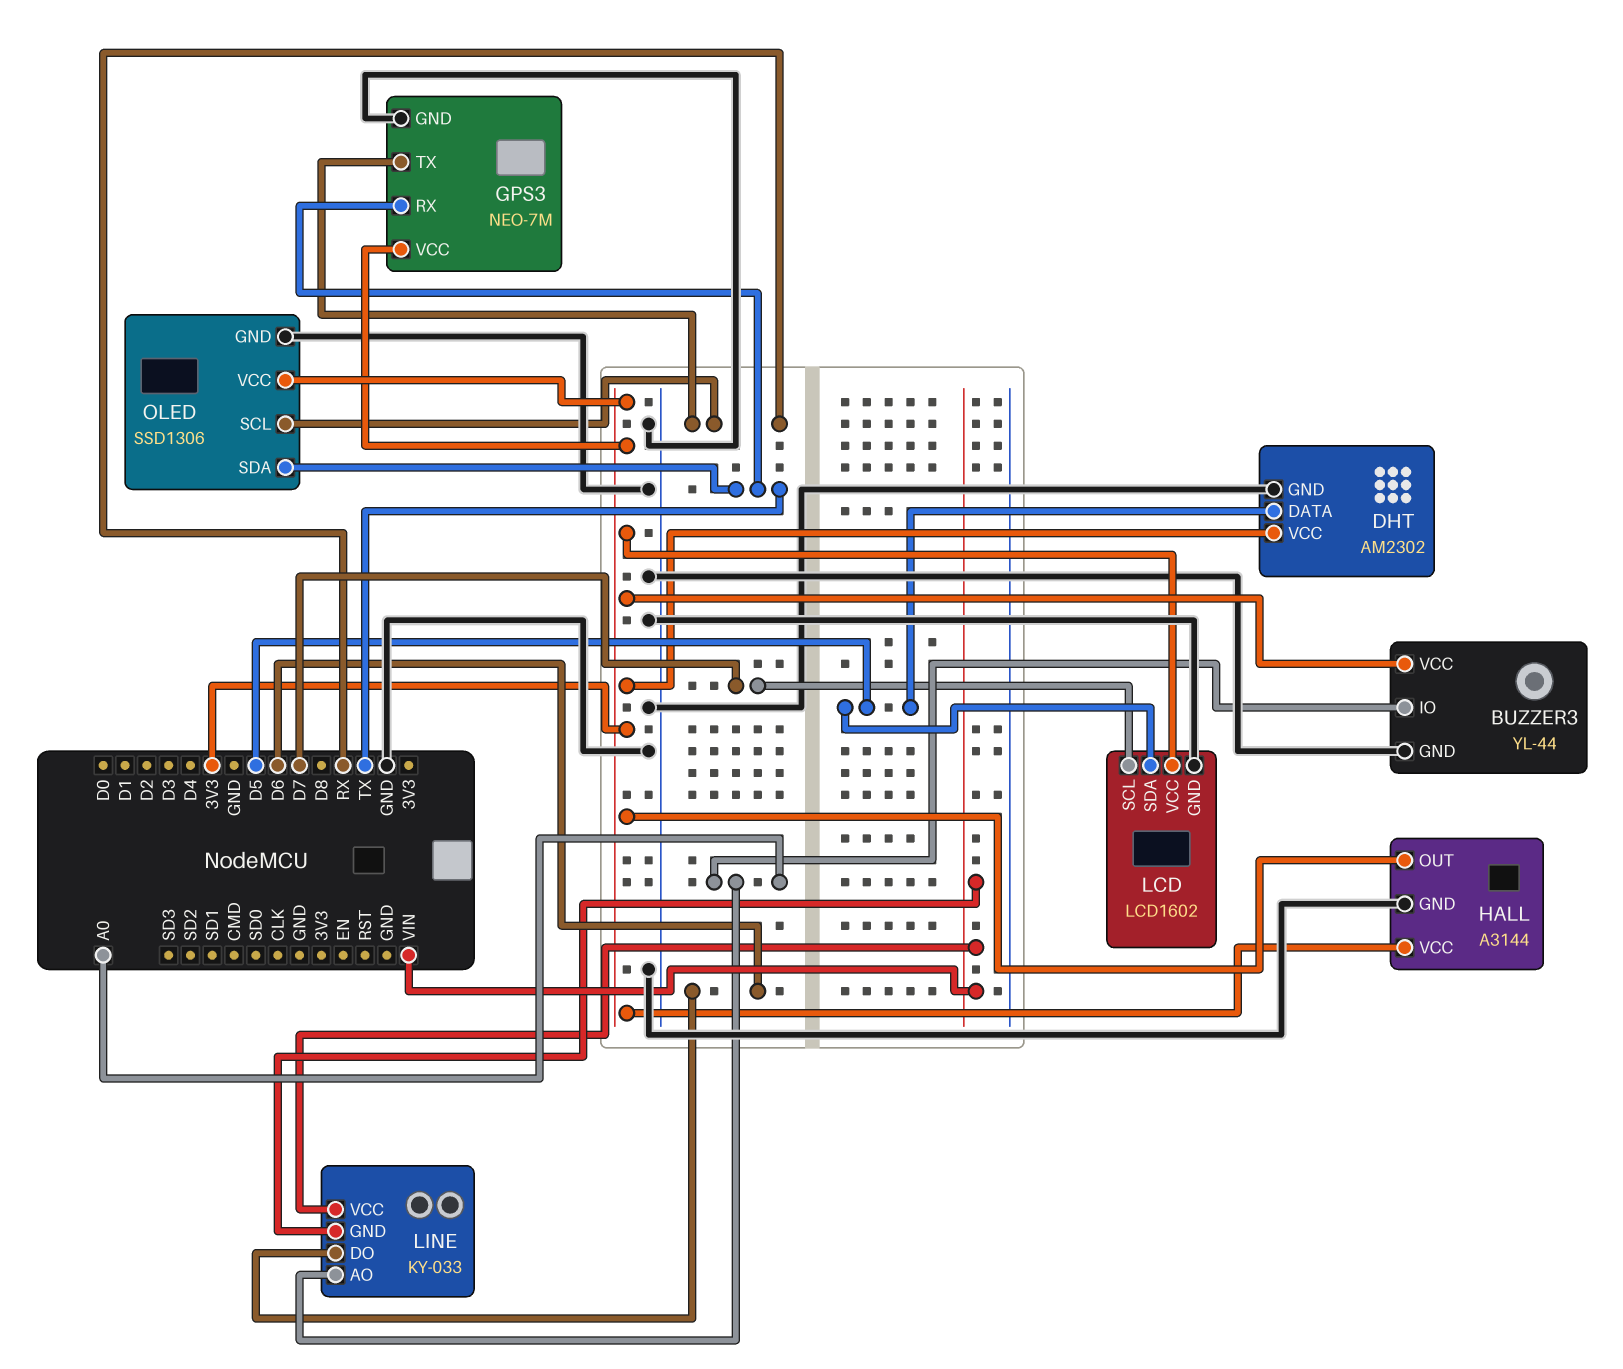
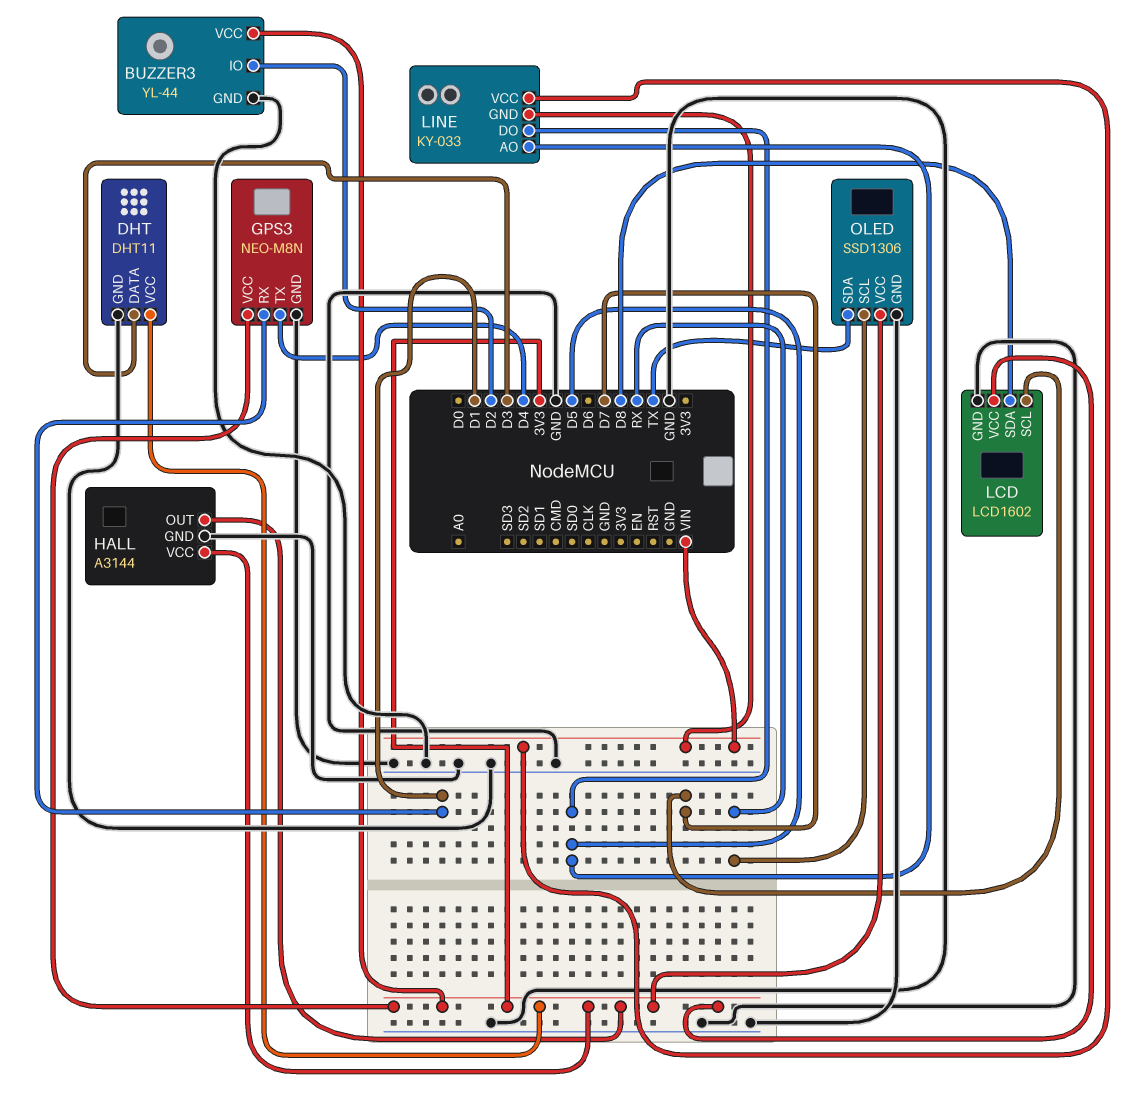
BUZZER3 pin IO: A0 -> D2
DHT: AM2302 -> DHT11
DHT pin DATA: D5 -> D3
GPS3: NEO-7M -> NEO-M8N
GPS3 pin RX: TX -> D1
GPS3 pin TX: RX -> D4
LCD pin SDA: D5 -> D8
LINE pin AO: A0 -> D5
LINE pin DO: D6 -> D5

